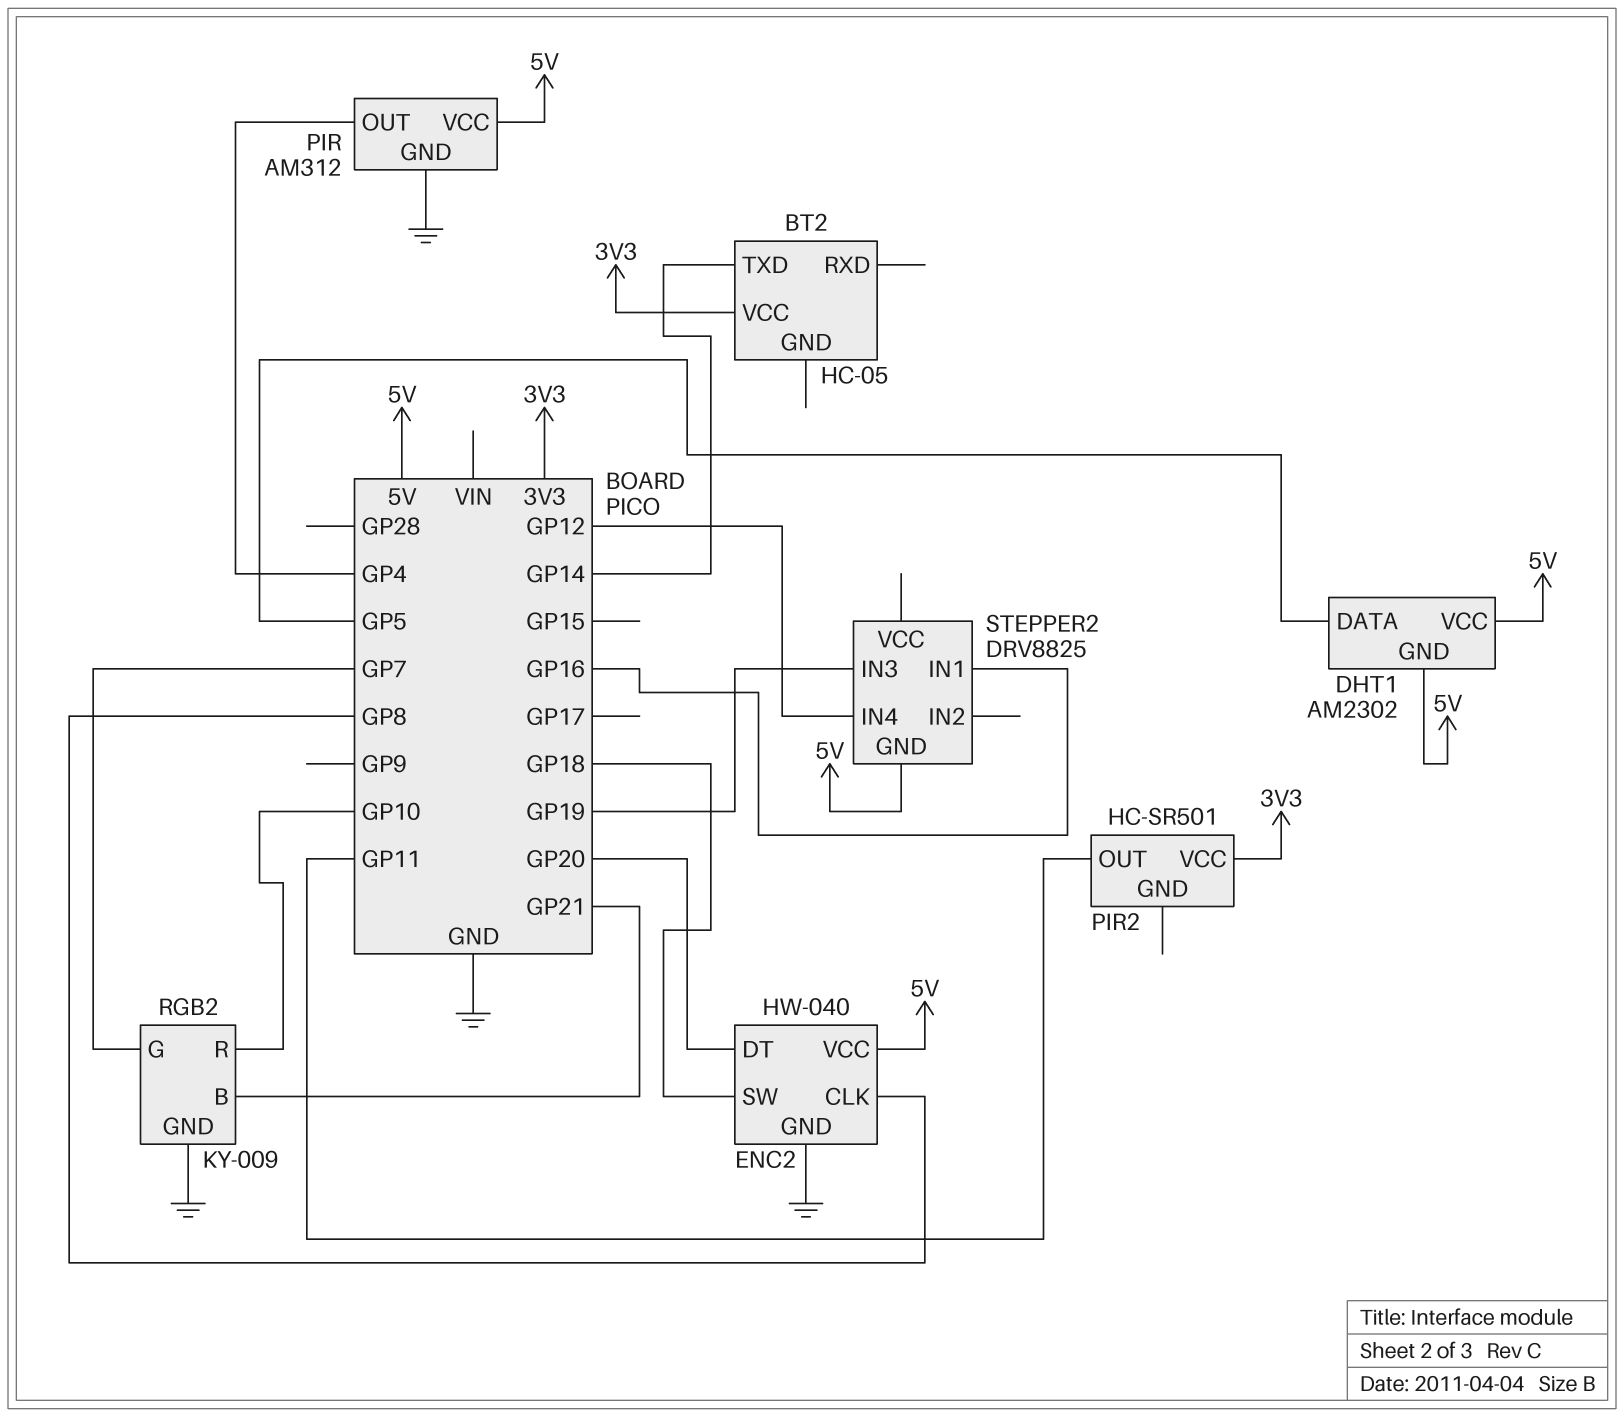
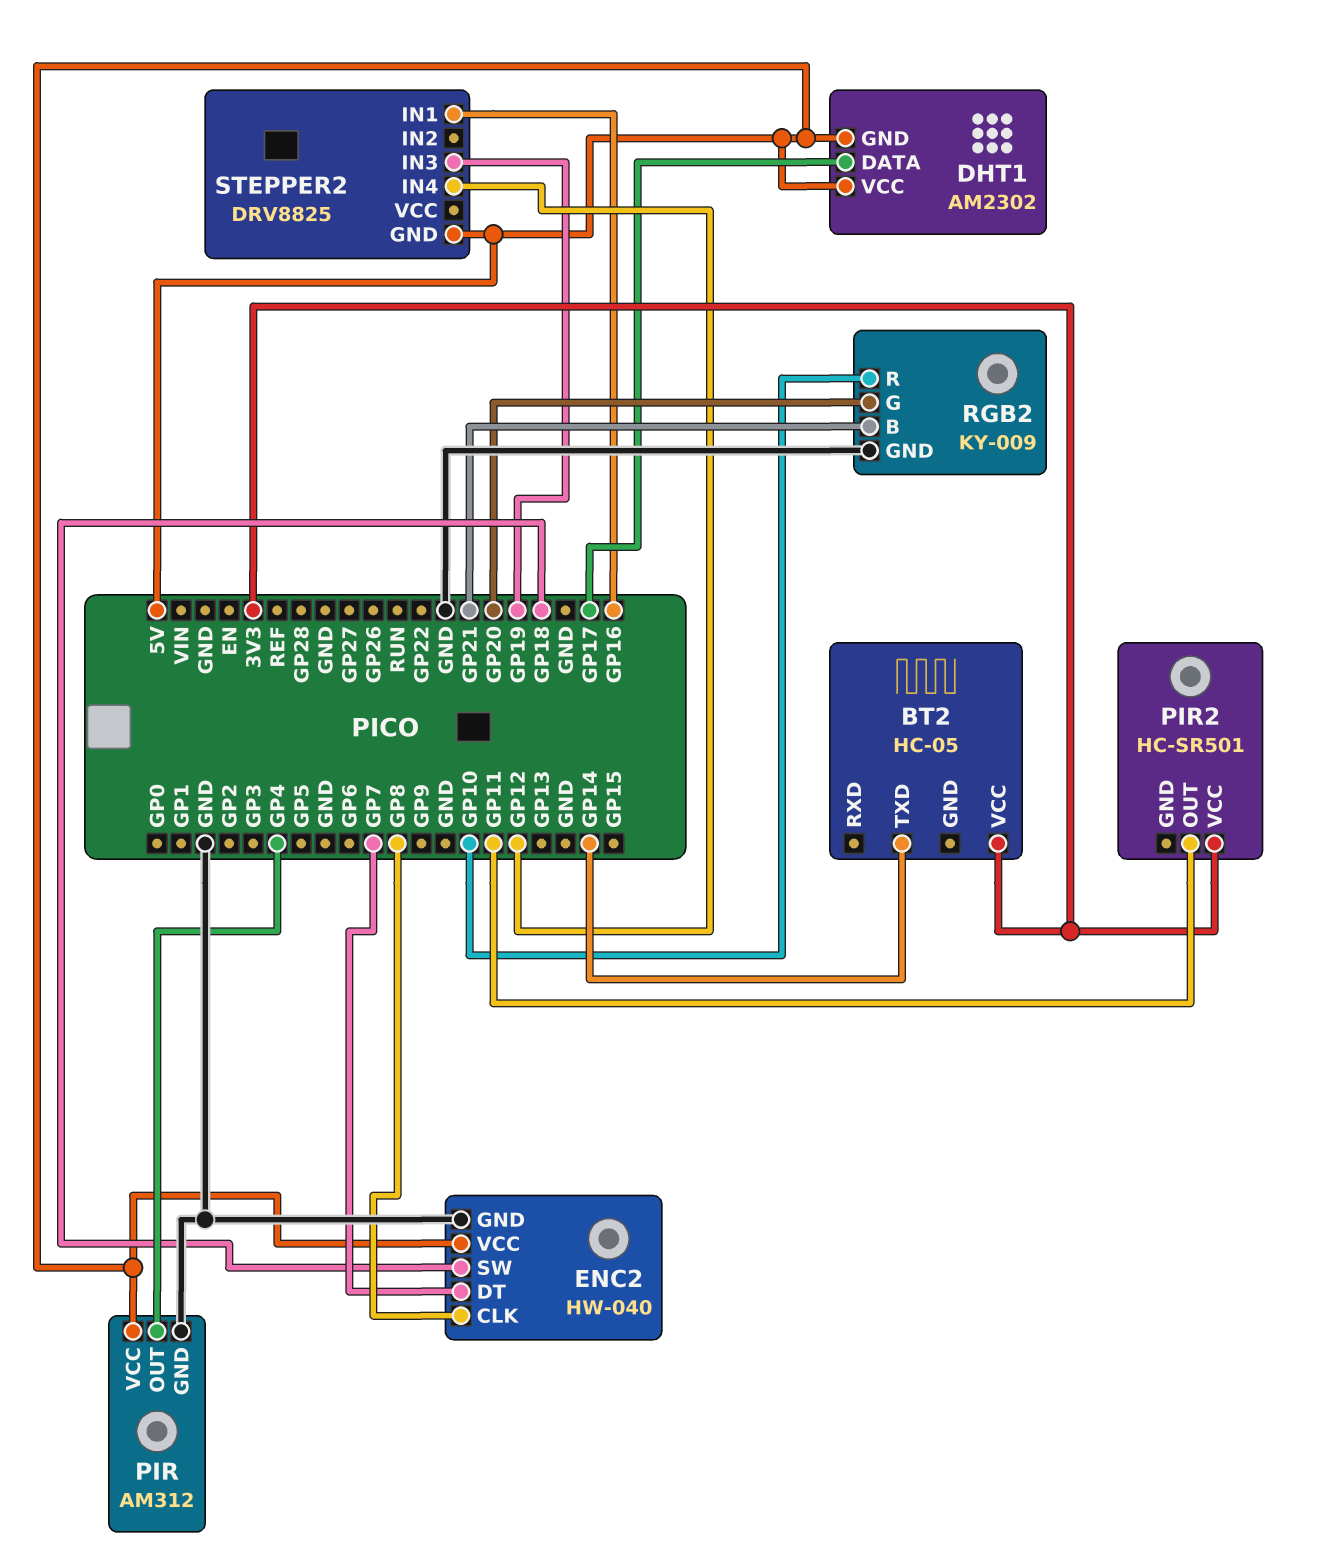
DHT1 pin DATA: GP5 -> GP17
ENC2 pin DT: GP20 -> GP7
RGB2 pin G: GP7 -> GP20

